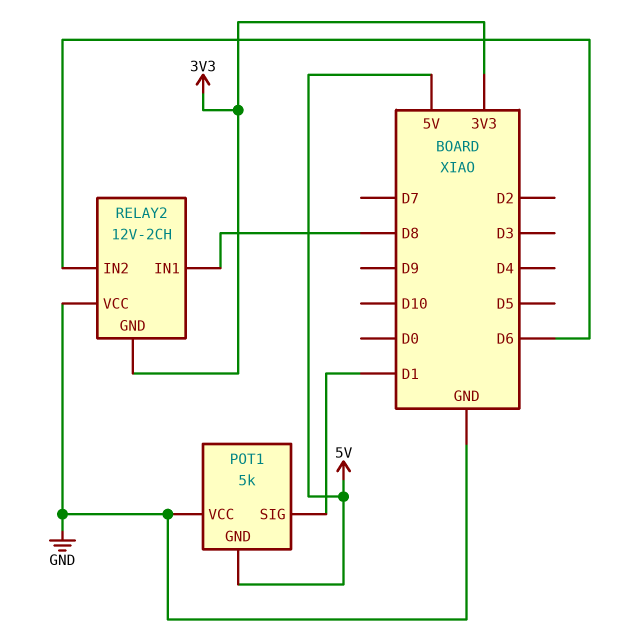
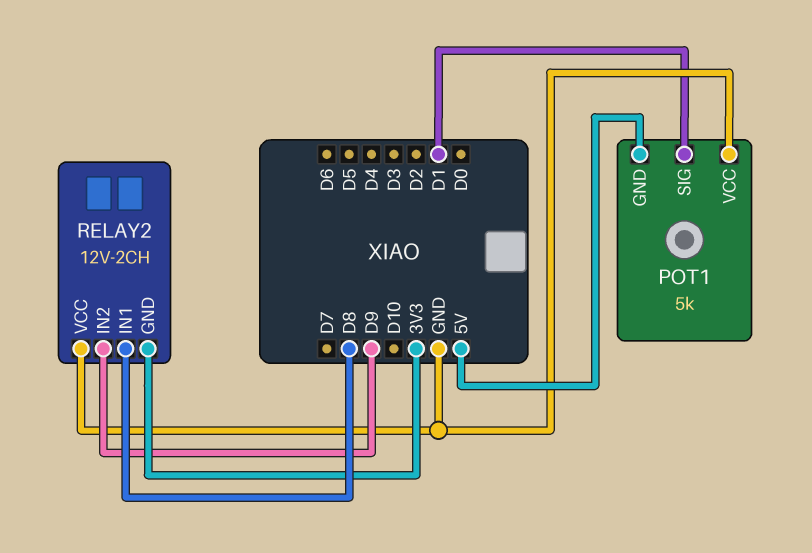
RELAY2 pin IN2: D6 -> D9

